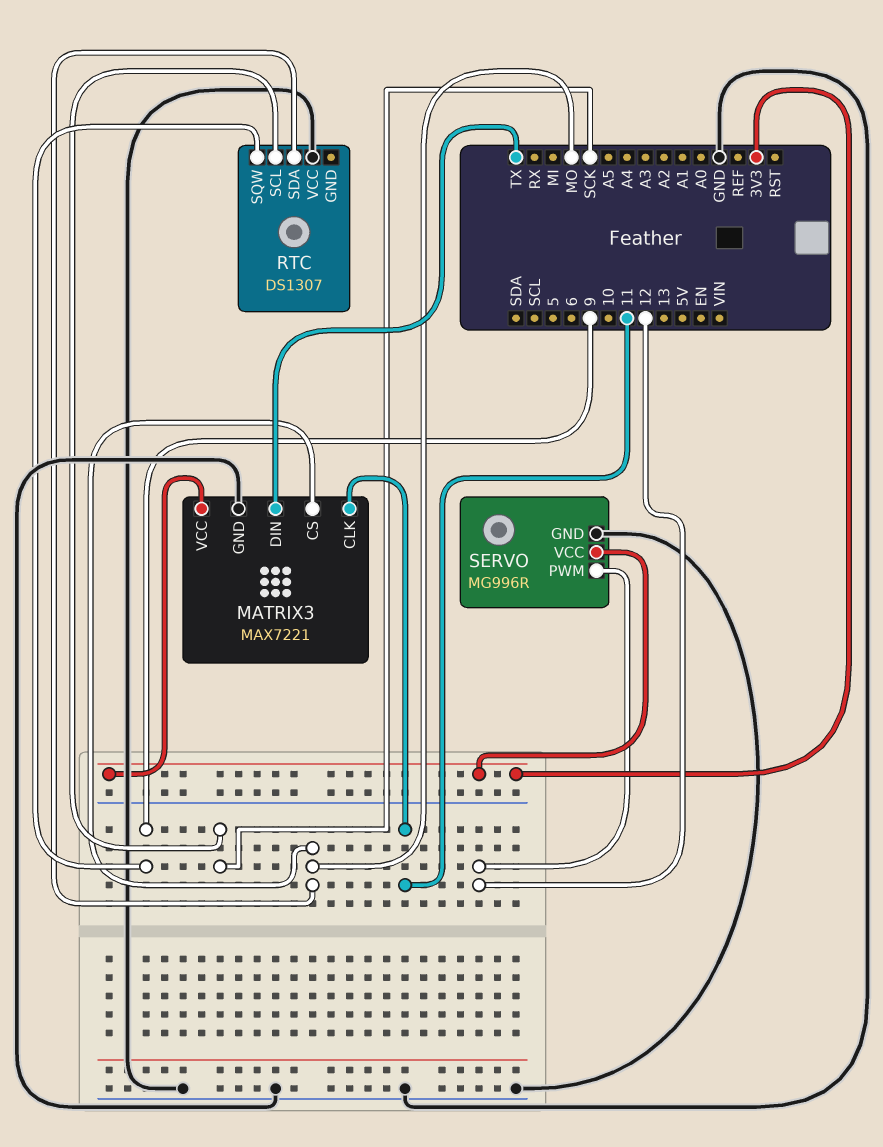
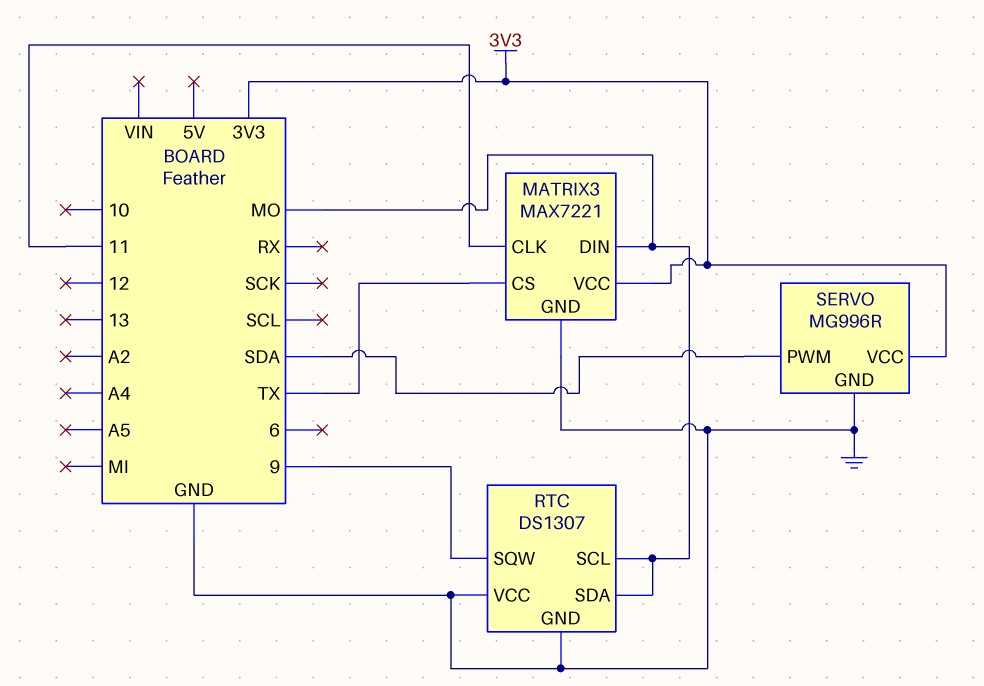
MATRIX3 pin CS: MO -> TX
MATRIX3 pin DIN: TX -> MO
RTC pin GND: none -> GND
RTC pin SCL: SCK -> MO
SERVO pin PWM: 12 -> SDA

